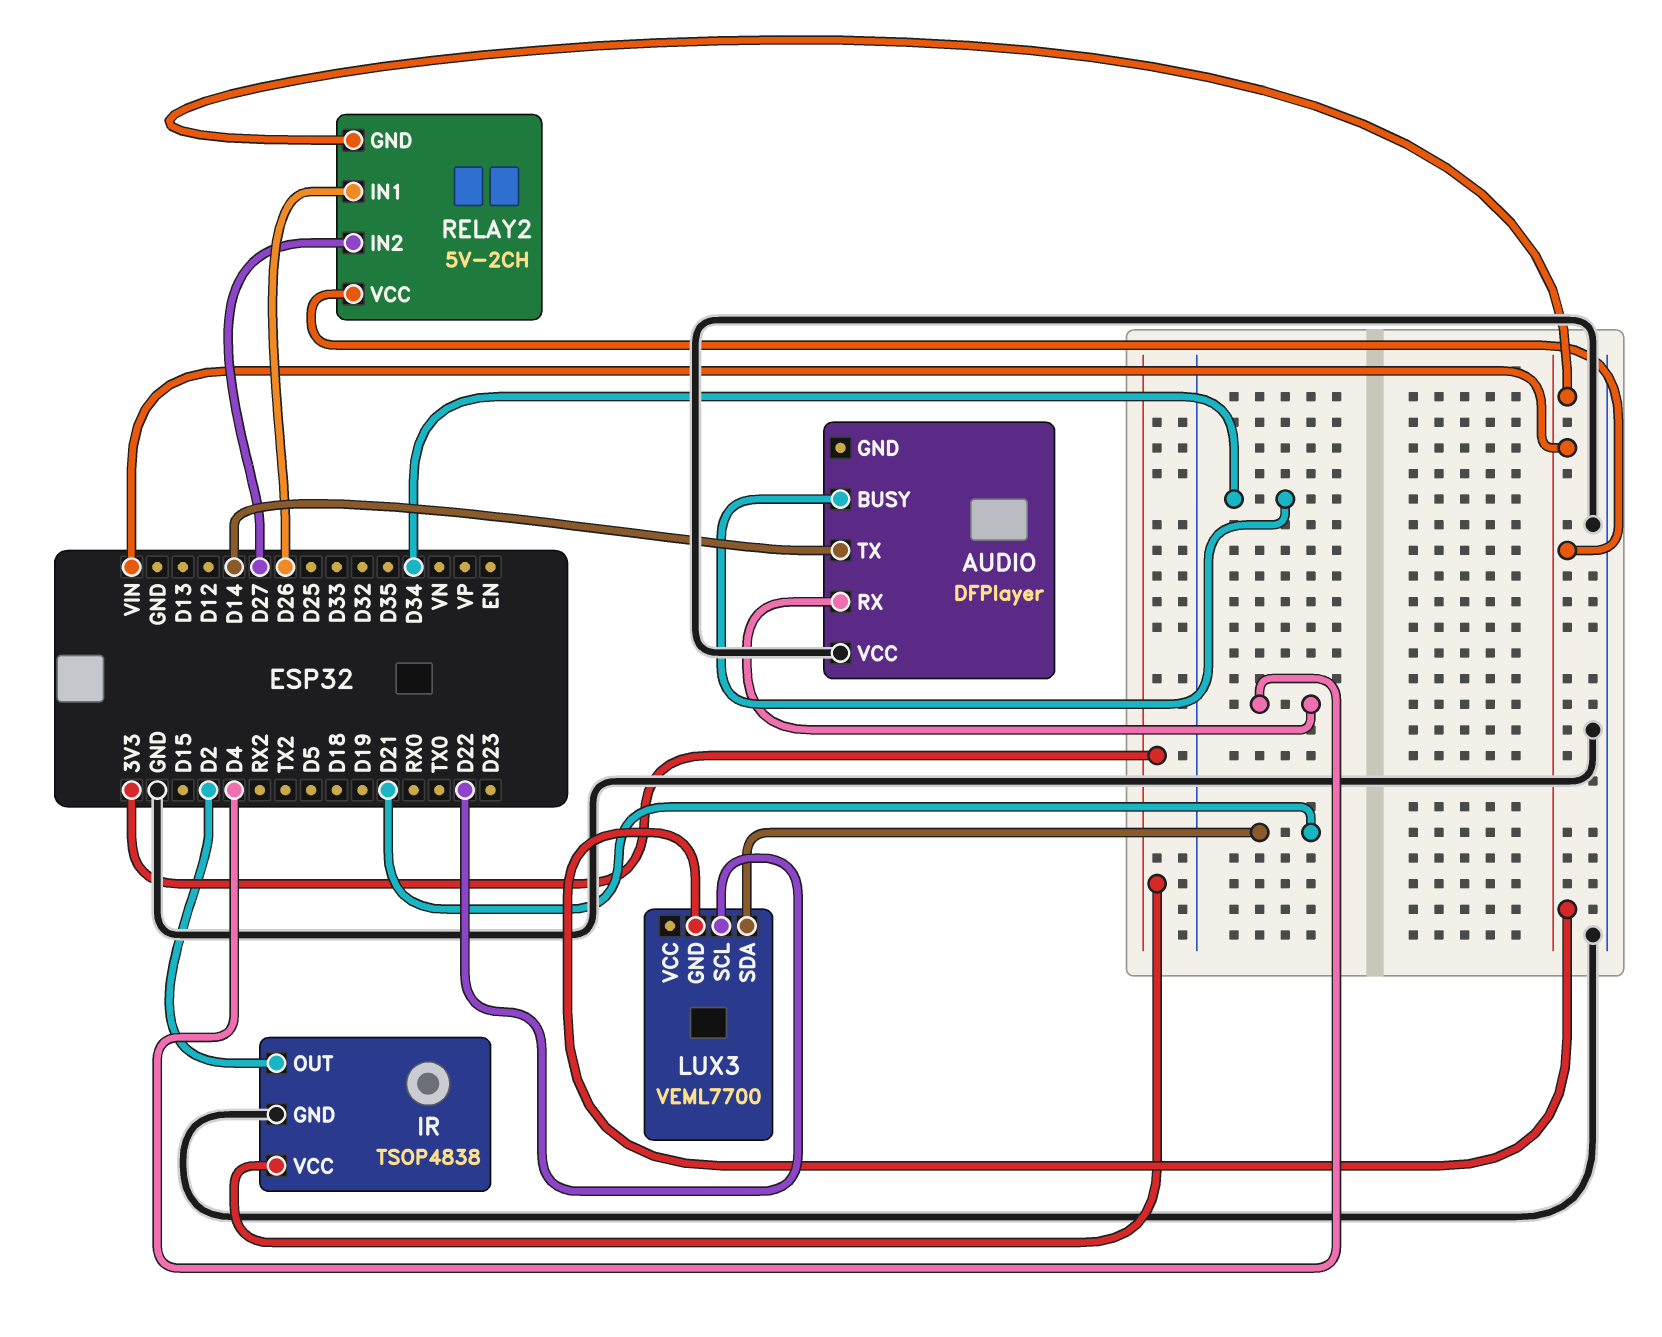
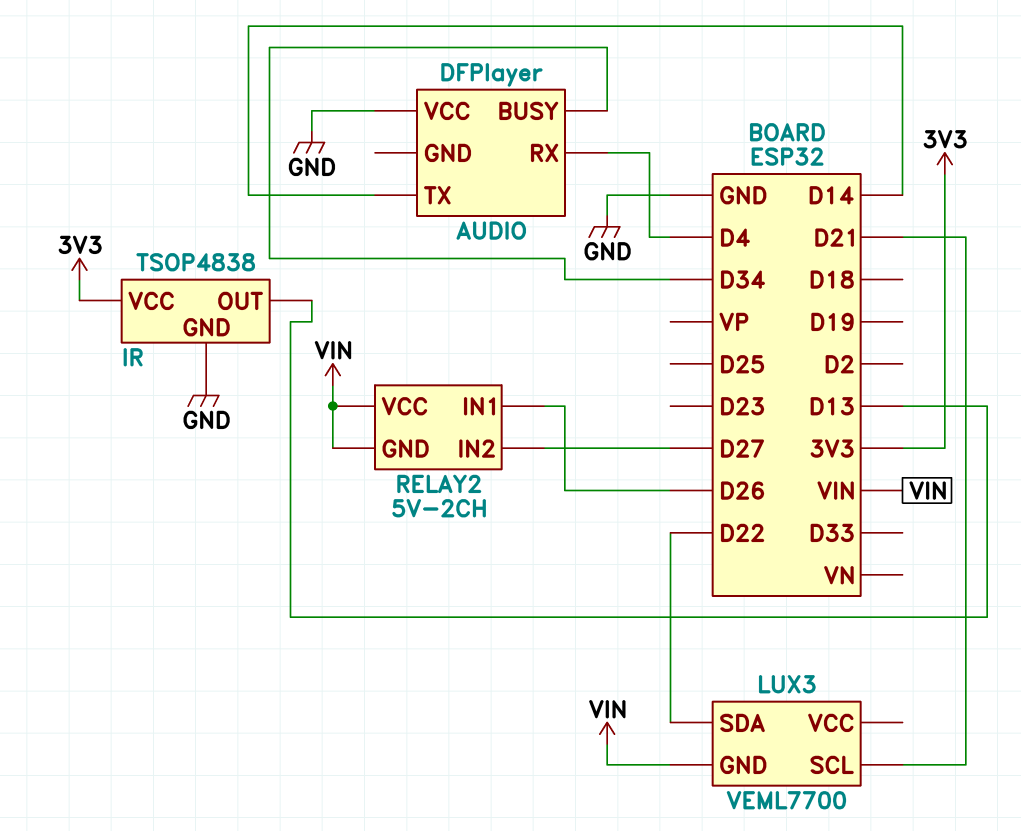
IR pin OUT: D2 -> D13
LUX3 pin SCL: D22 -> D21
LUX3 pin SDA: D21 -> D22

